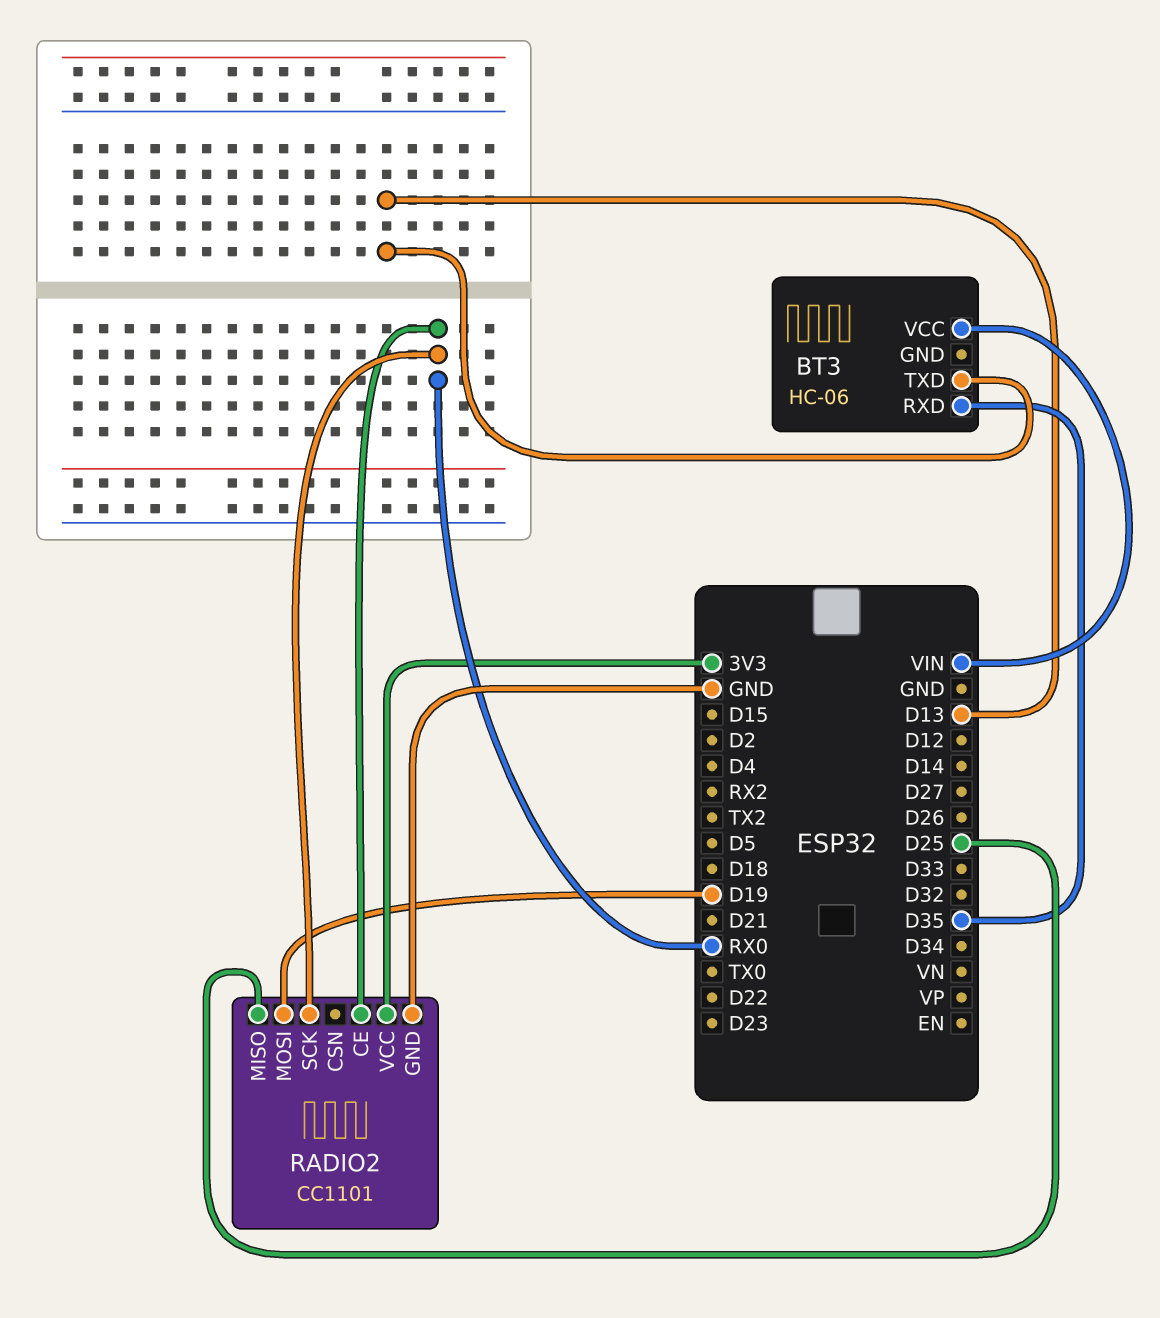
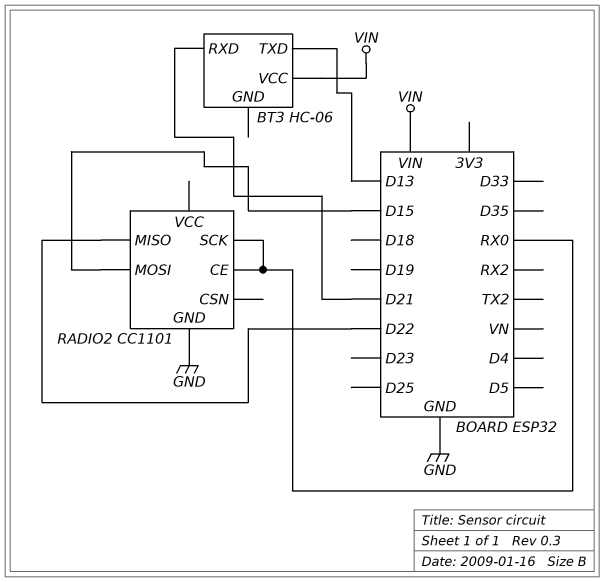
BT3 pin RXD: D35 -> D21
RADIO2 pin MISO: D25 -> D22
RADIO2 pin MOSI: D19 -> D15
RADIO2 pin VCC: 3V3 -> none

